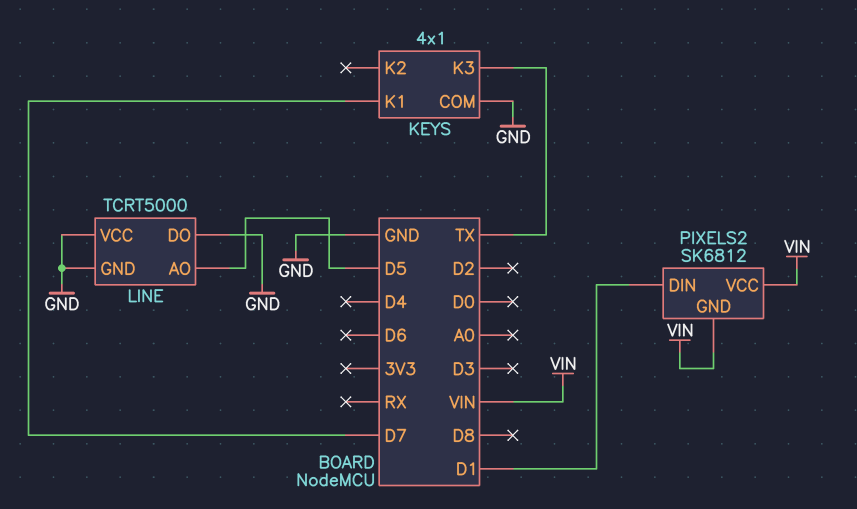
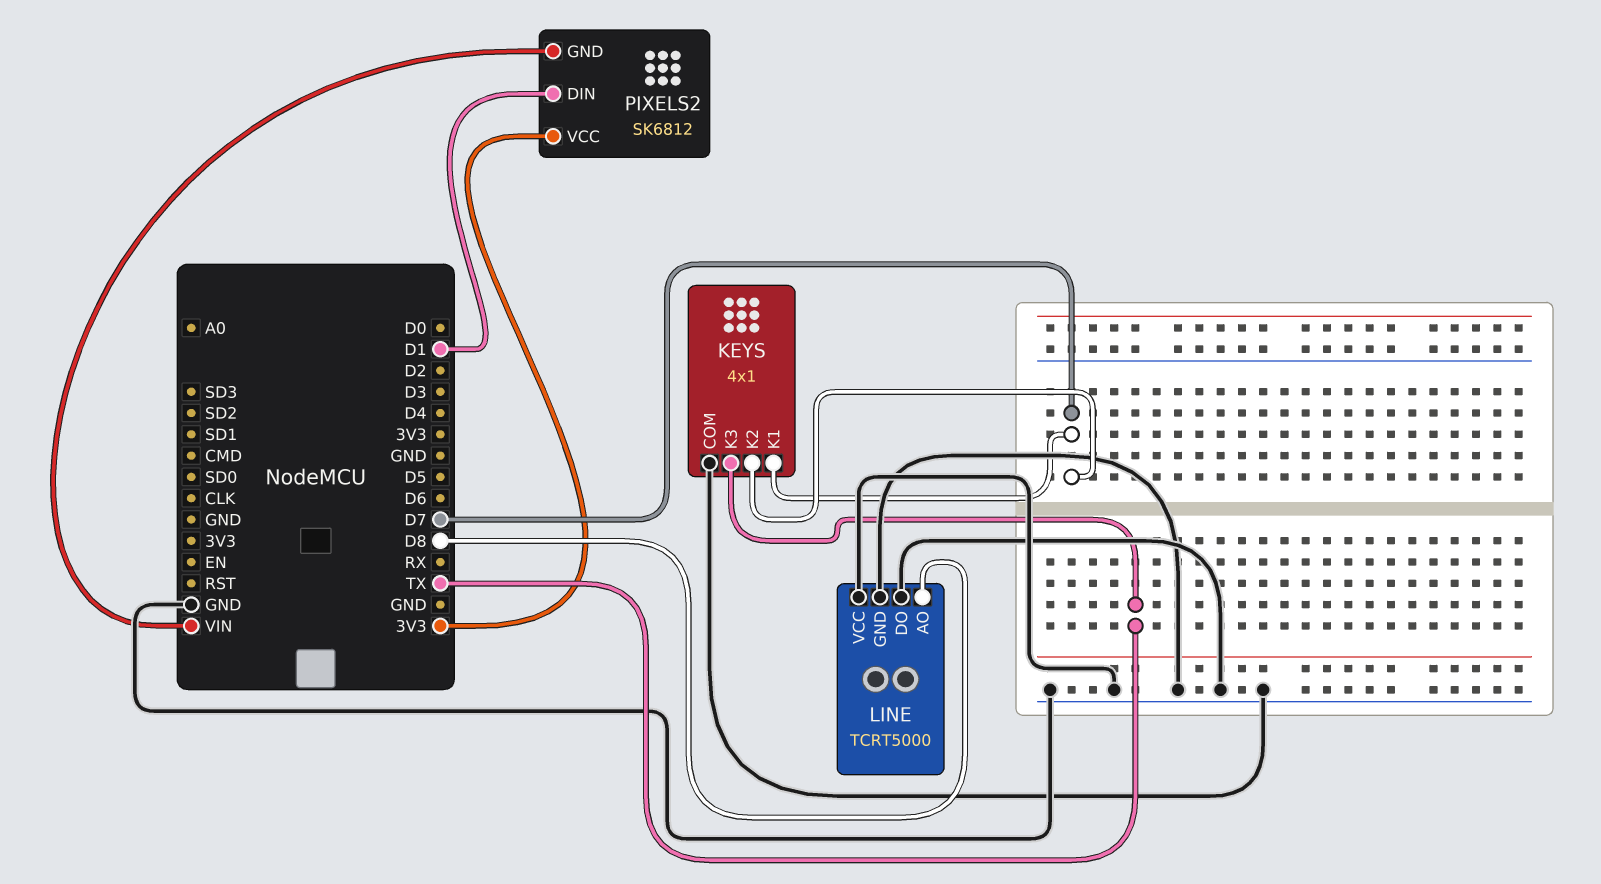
KEYS pin K2: none -> D7
LINE pin AO: D5 -> D8
PIXELS2 pin VCC: VIN -> 3V3

